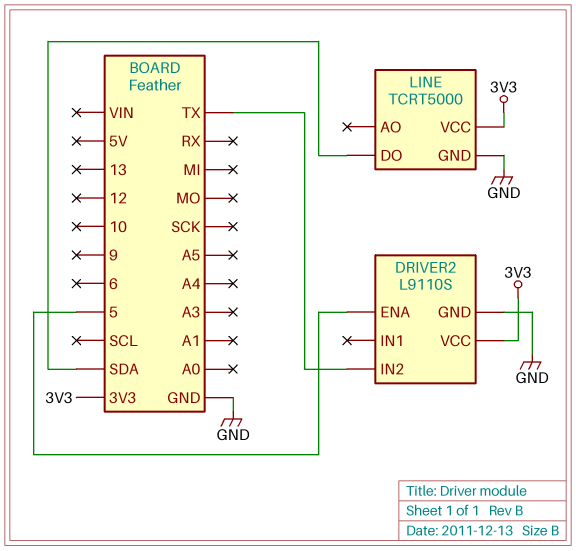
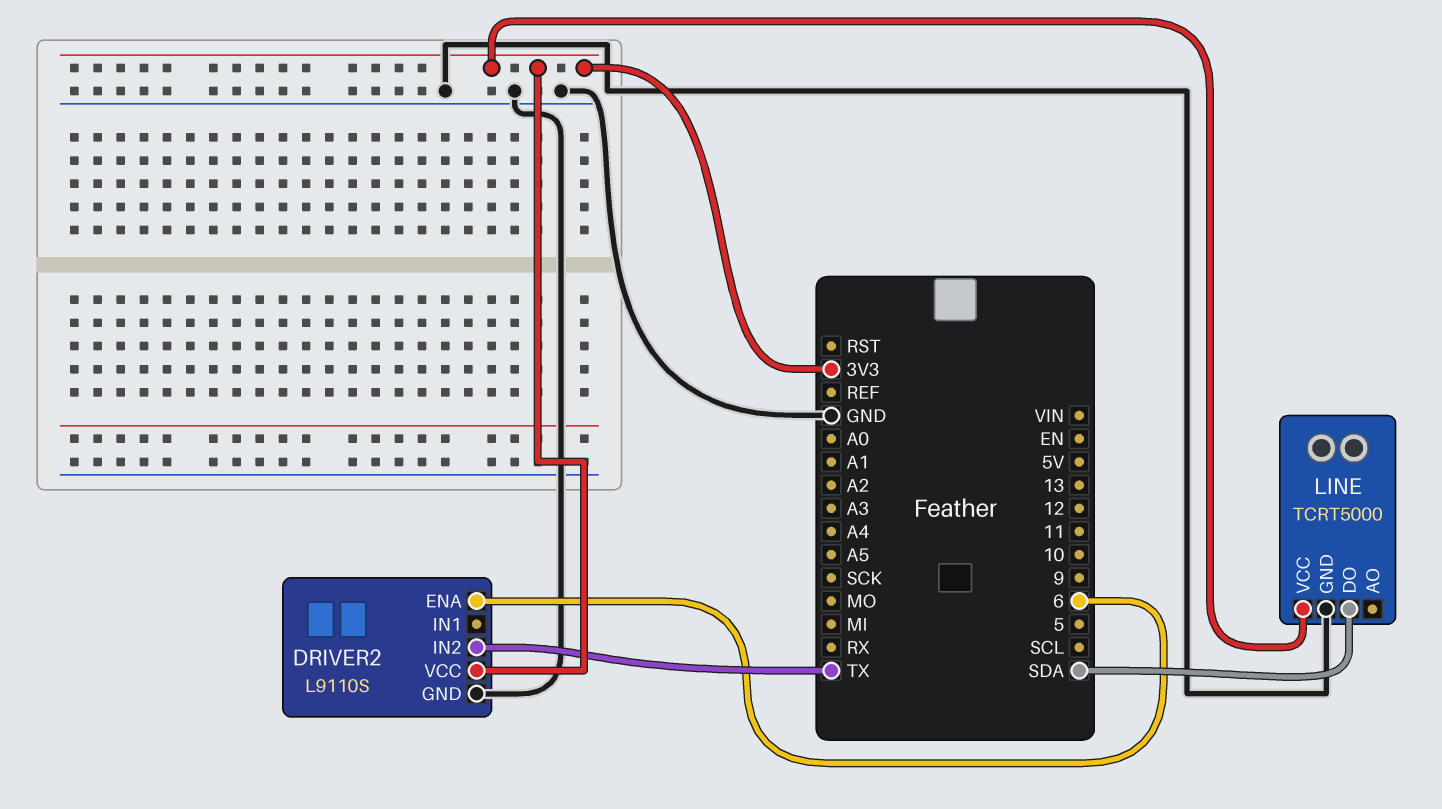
DRIVER2 pin ENA: 5 -> 6

